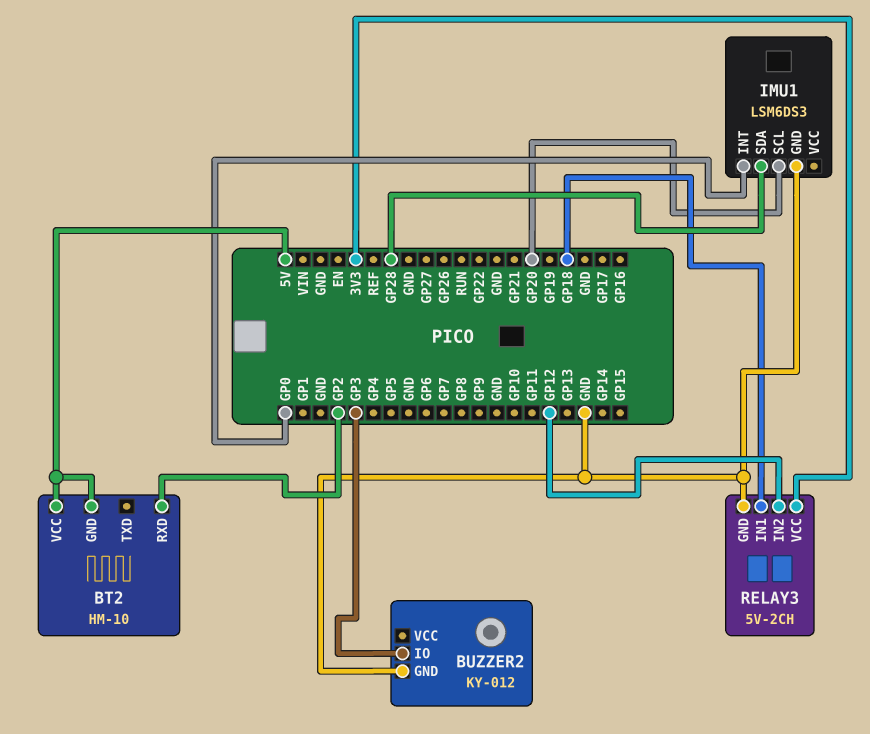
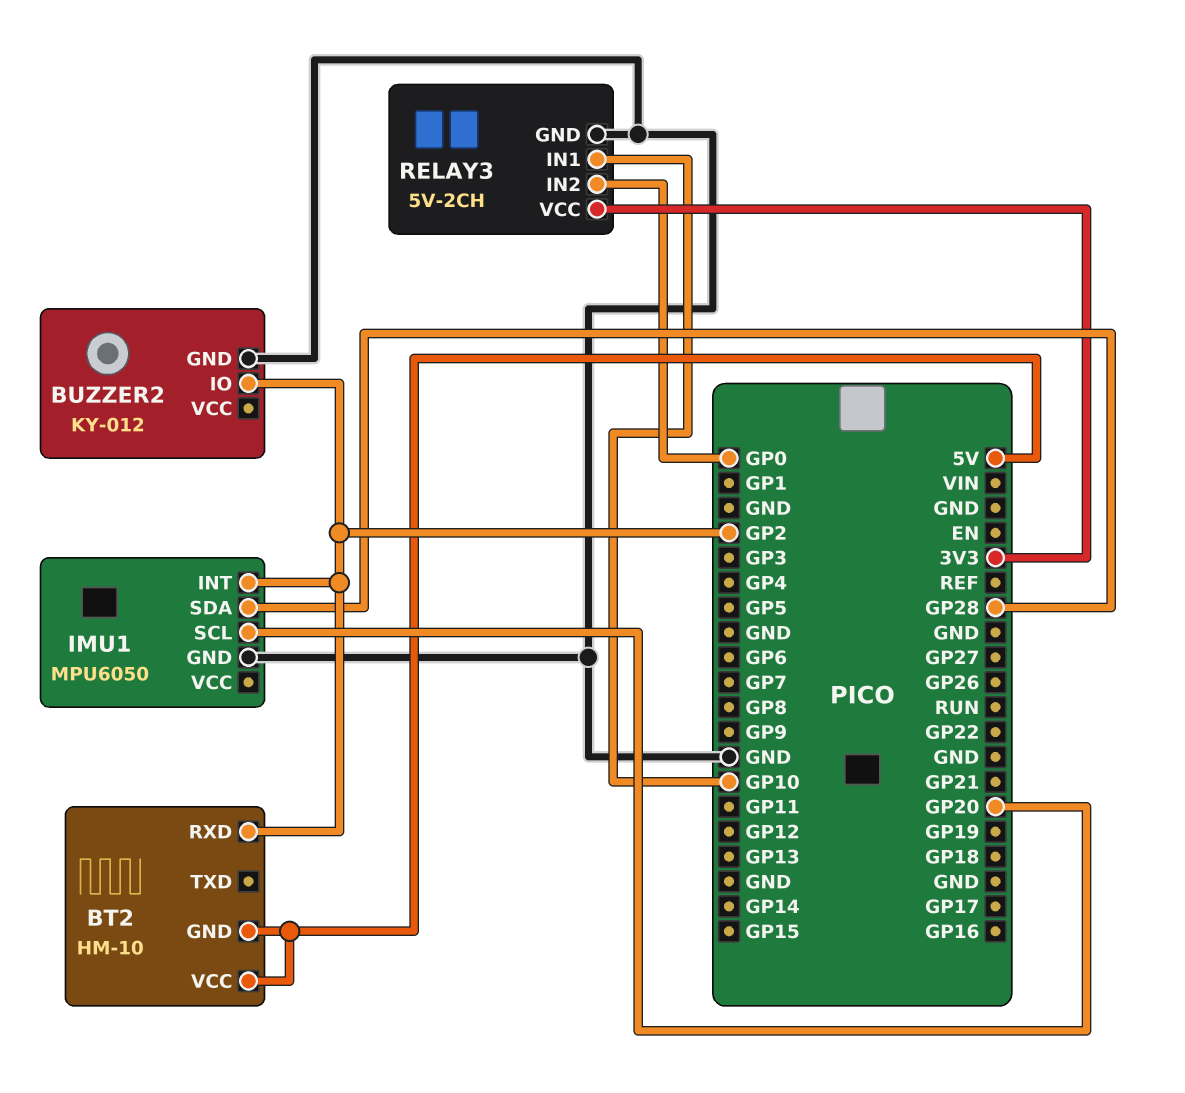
BUZZER2 pin IO: GP3 -> GP2
IMU1: LSM6DS3 -> MPU6050
IMU1 pin INT: GP0 -> GP2
RELAY3 pin IN1: GP18 -> GP10
RELAY3 pin IN2: GP12 -> GP0

